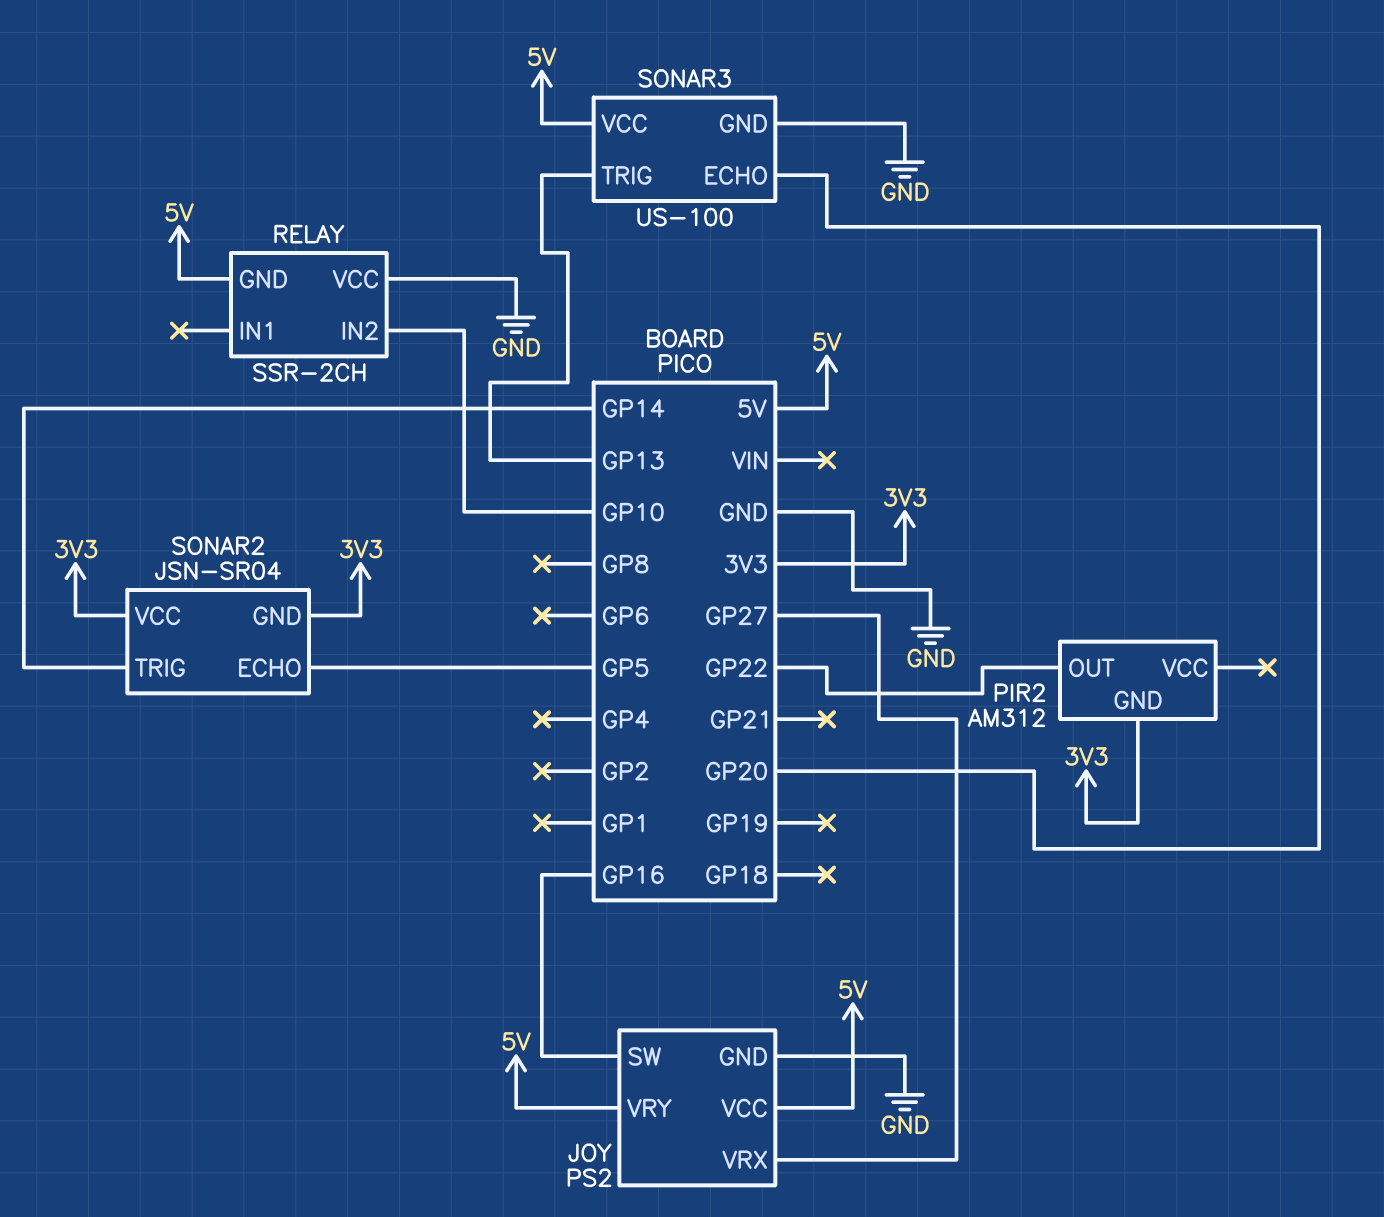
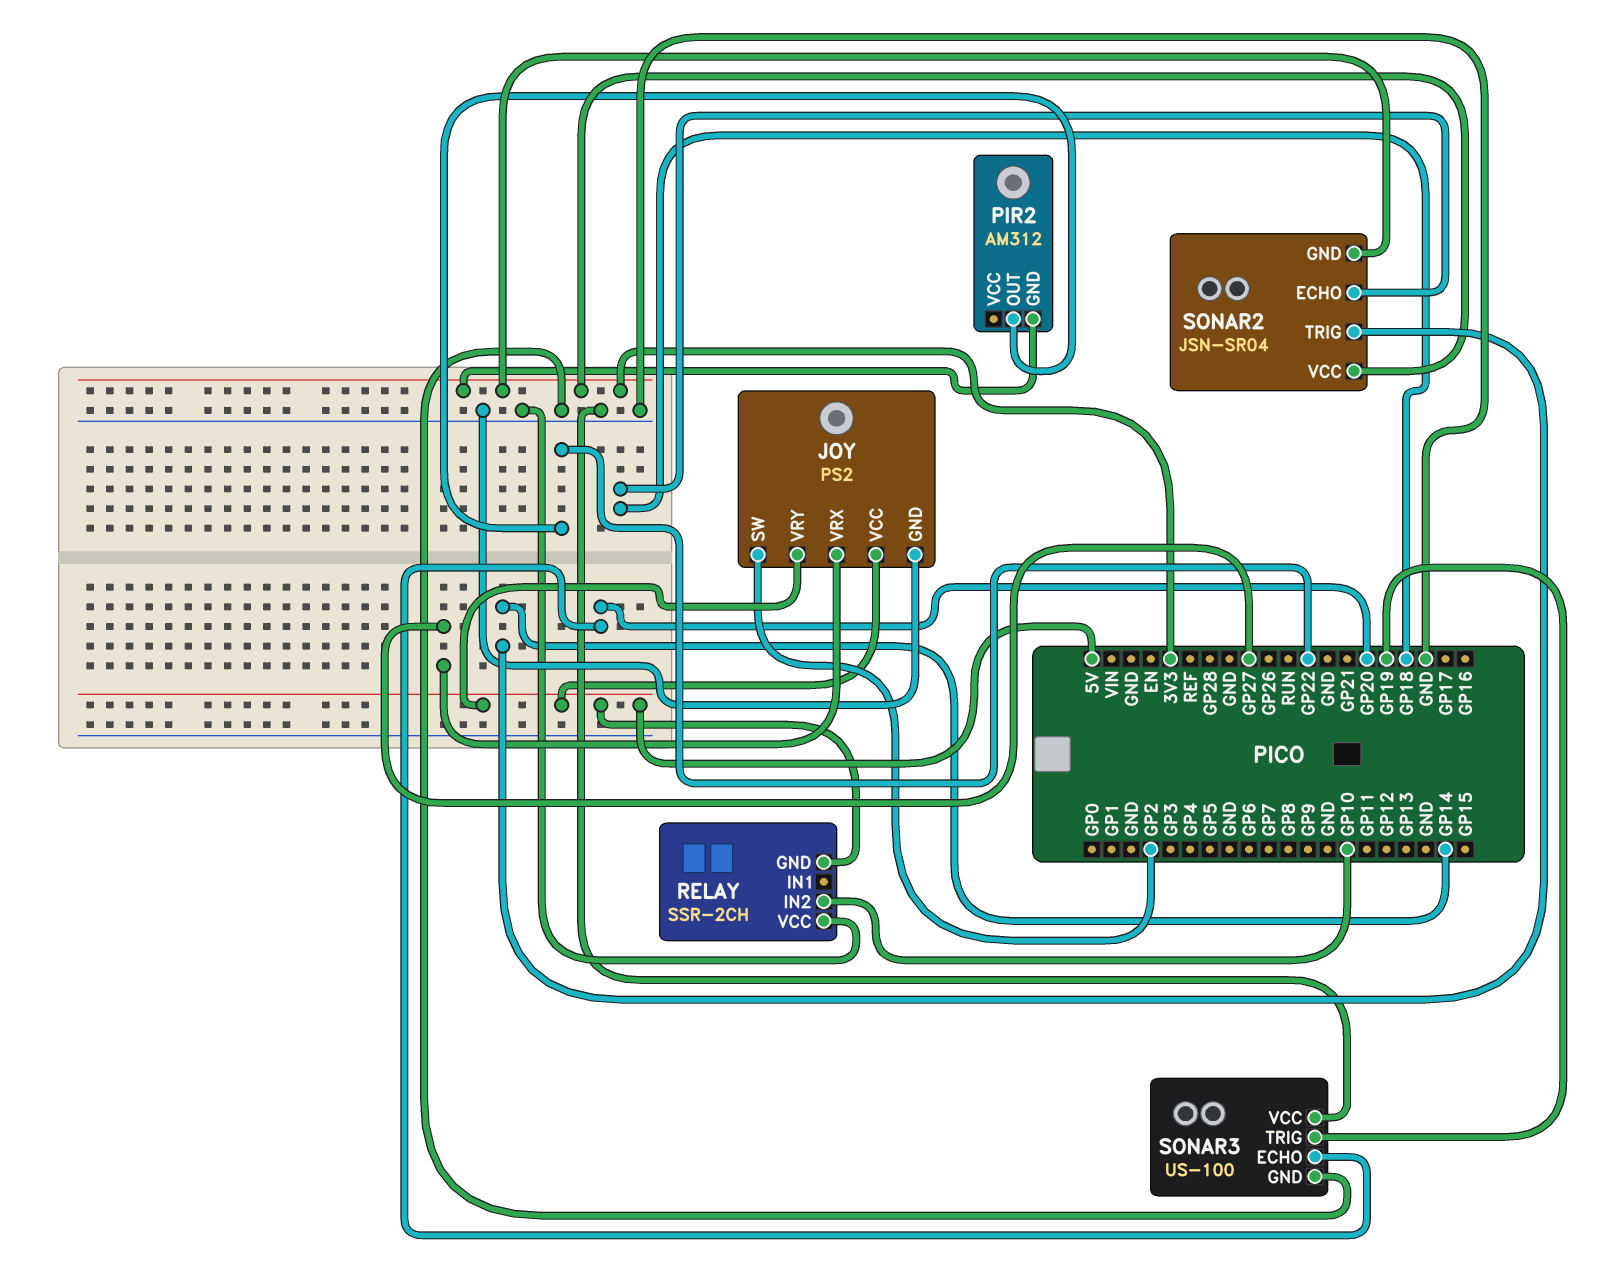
JOY pin SW: GP16 -> GP2
SONAR2 pin ECHO: GP5 -> GP18
SONAR3 pin TRIG: GP13 -> GP19
SONAR3 pin VCC: 5V -> GND

